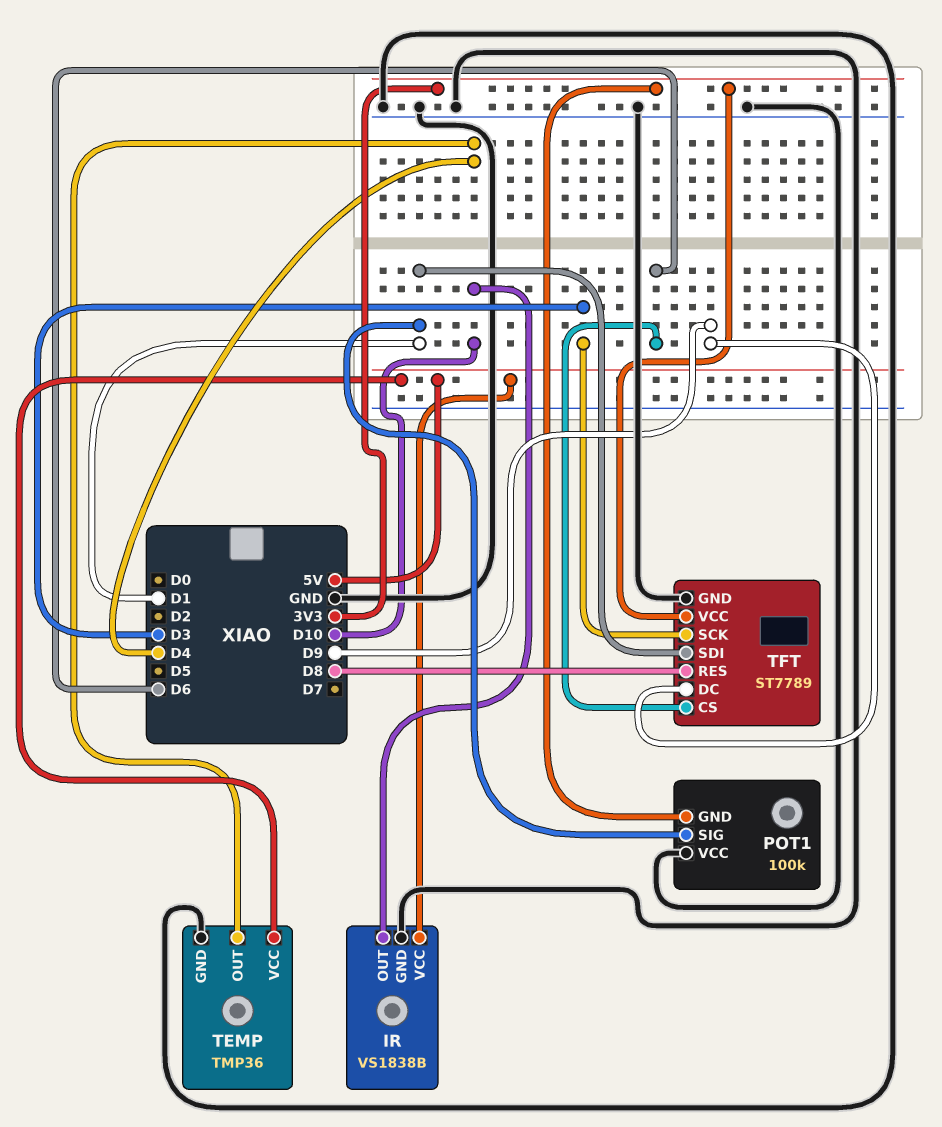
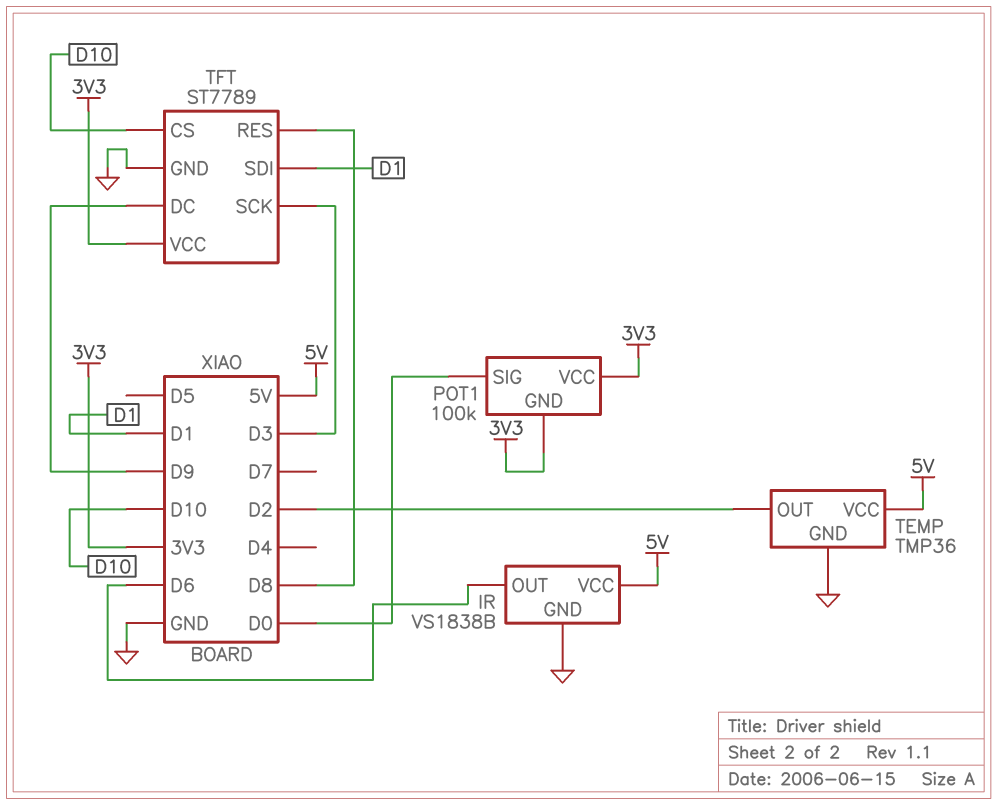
IR pin OUT: D10 -> D6
POT1 pin SIG: D1 -> D0
POT1 pin VCC: GND -> 3V3
TEMP pin OUT: D4 -> D2
TFT pin CS: D6 -> D10

